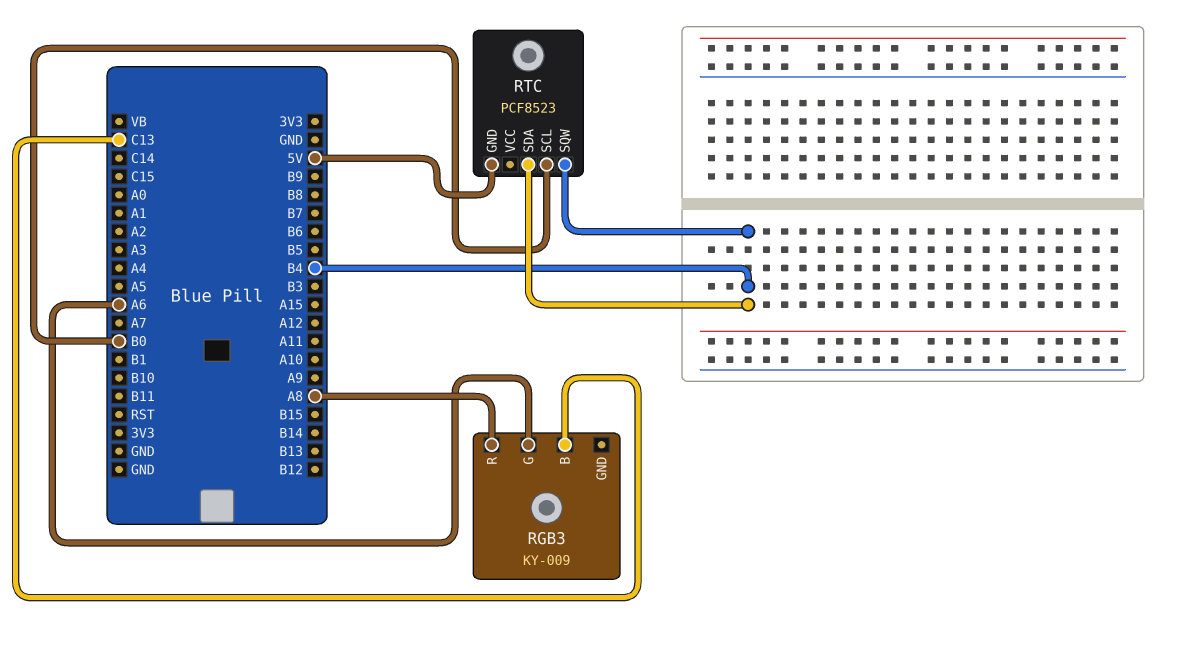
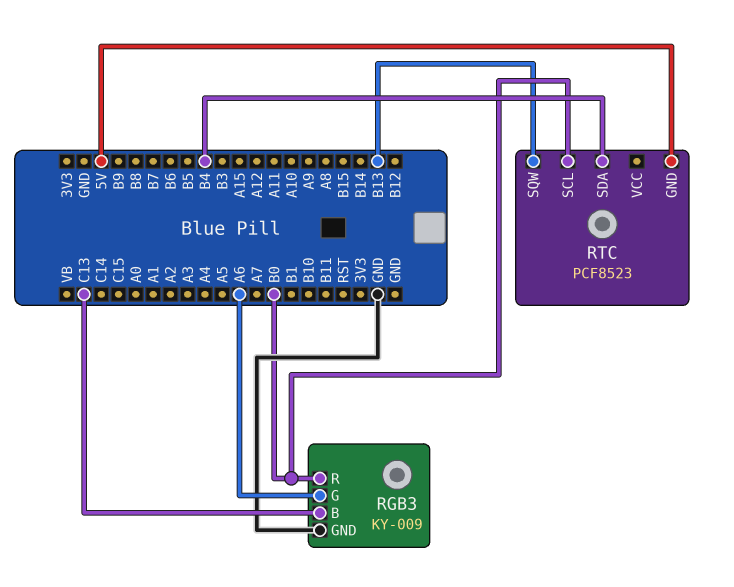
RGB3 pin GND: none -> GND
RGB3 pin R: A8 -> B0
RTC pin SQW: B4 -> B13

